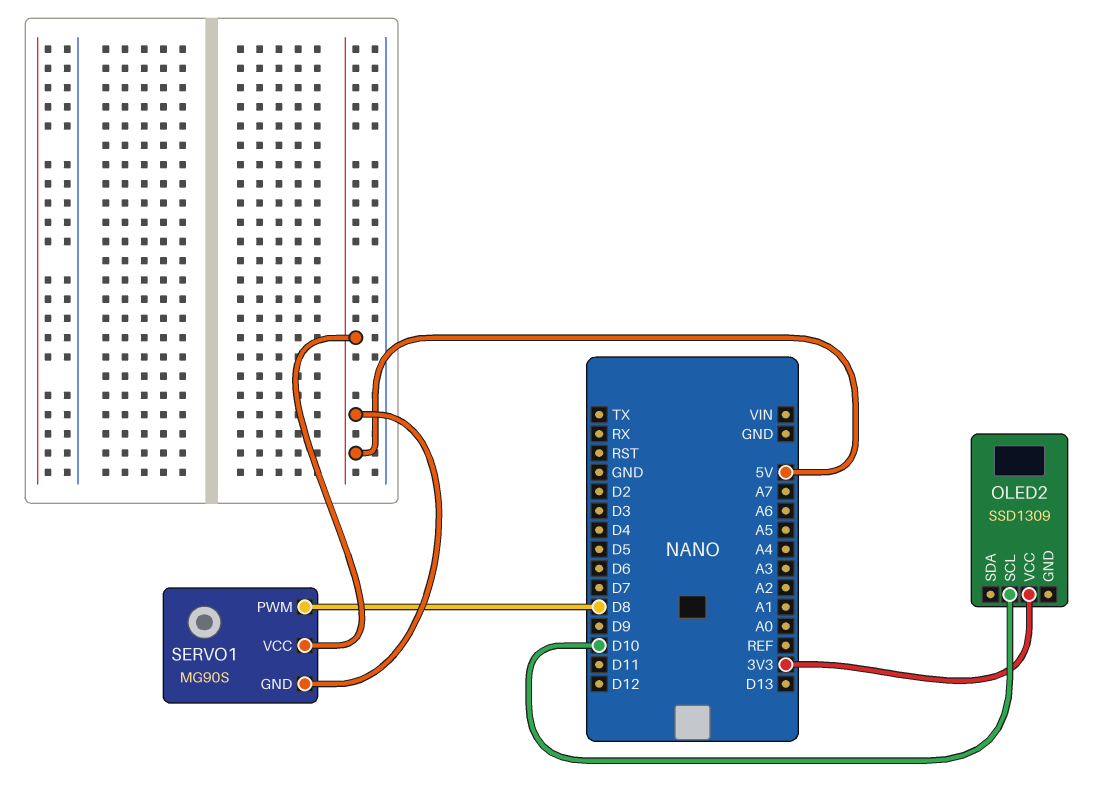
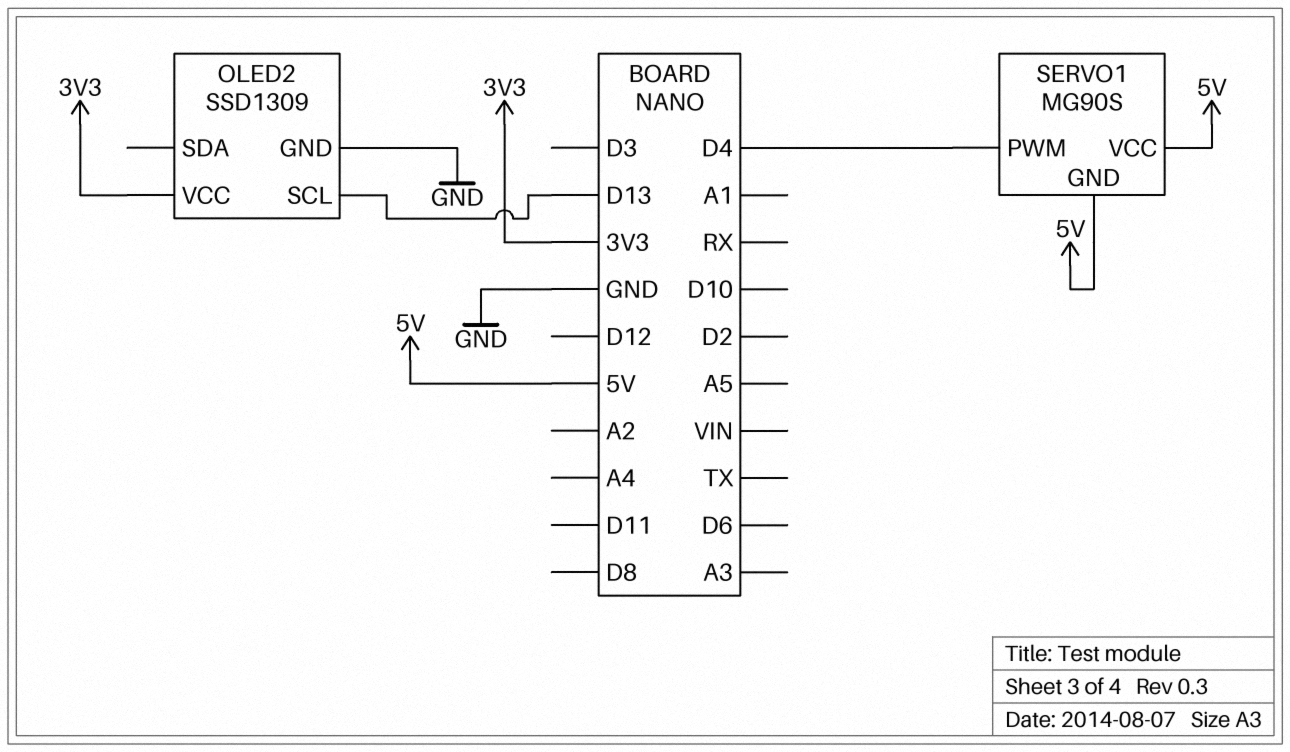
OLED2 pin GND: none -> GND
OLED2 pin SCL: D10 -> D13
SERVO1 pin PWM: D8 -> D4

